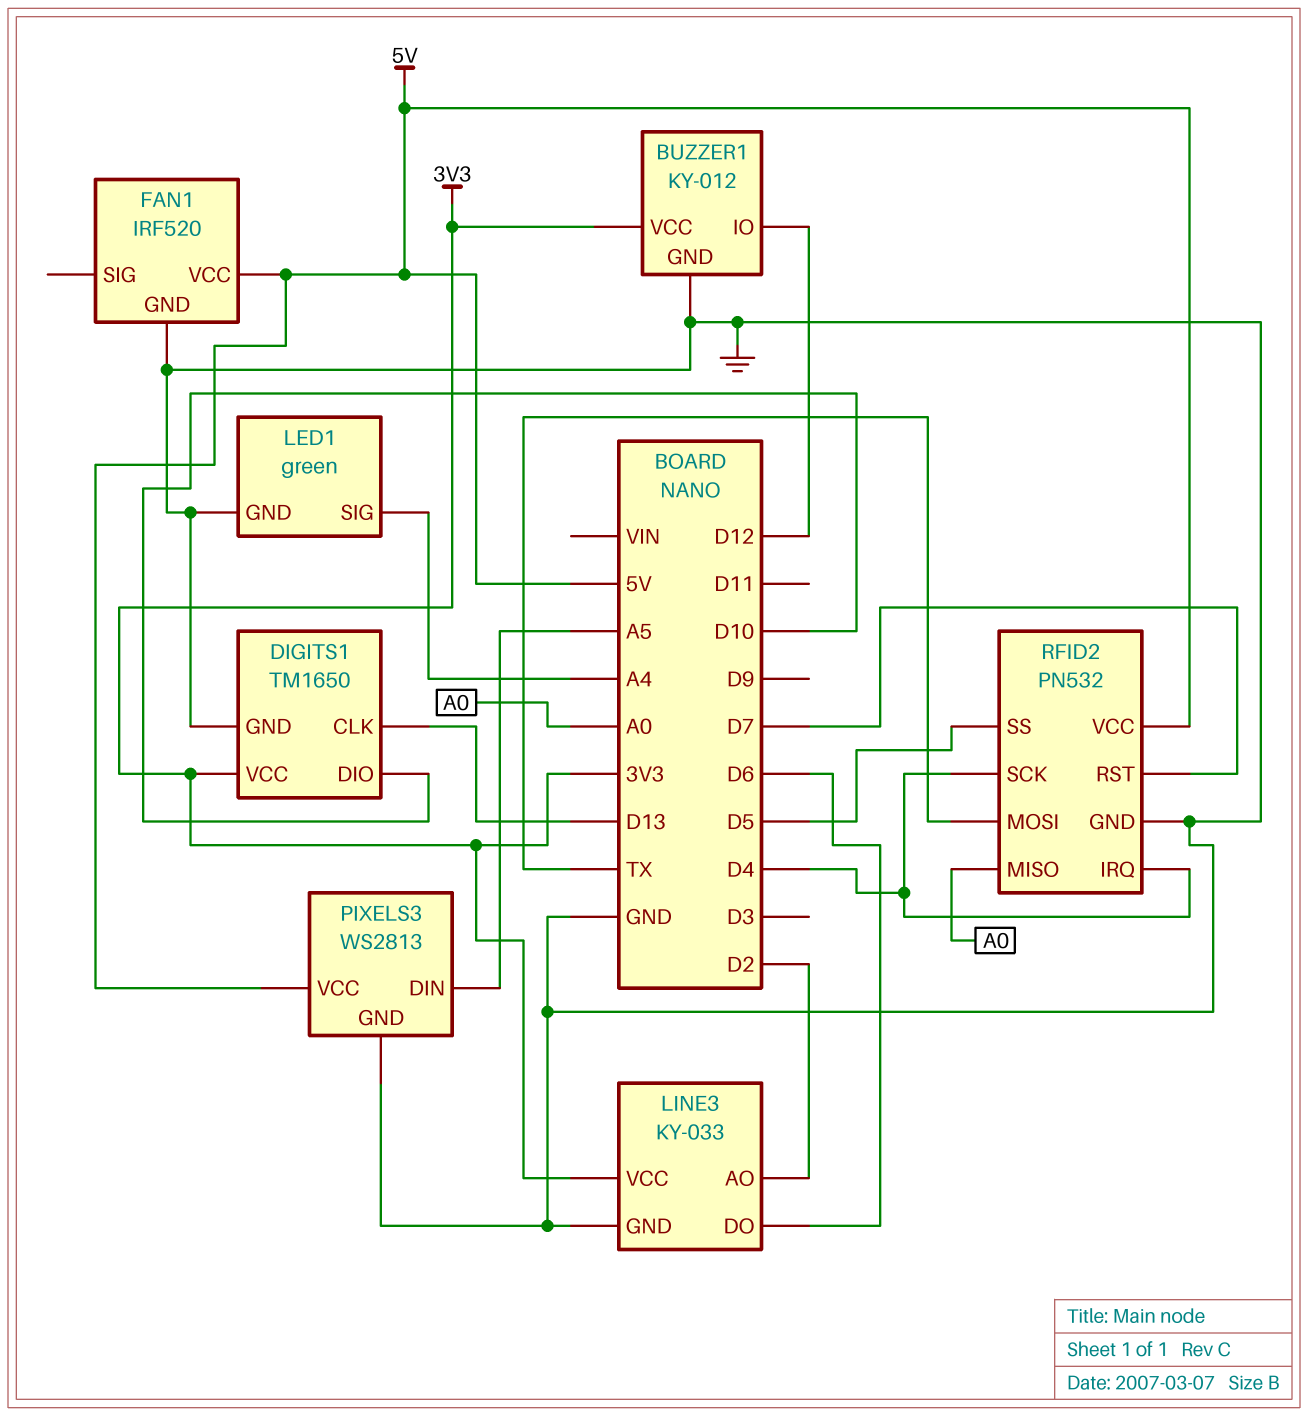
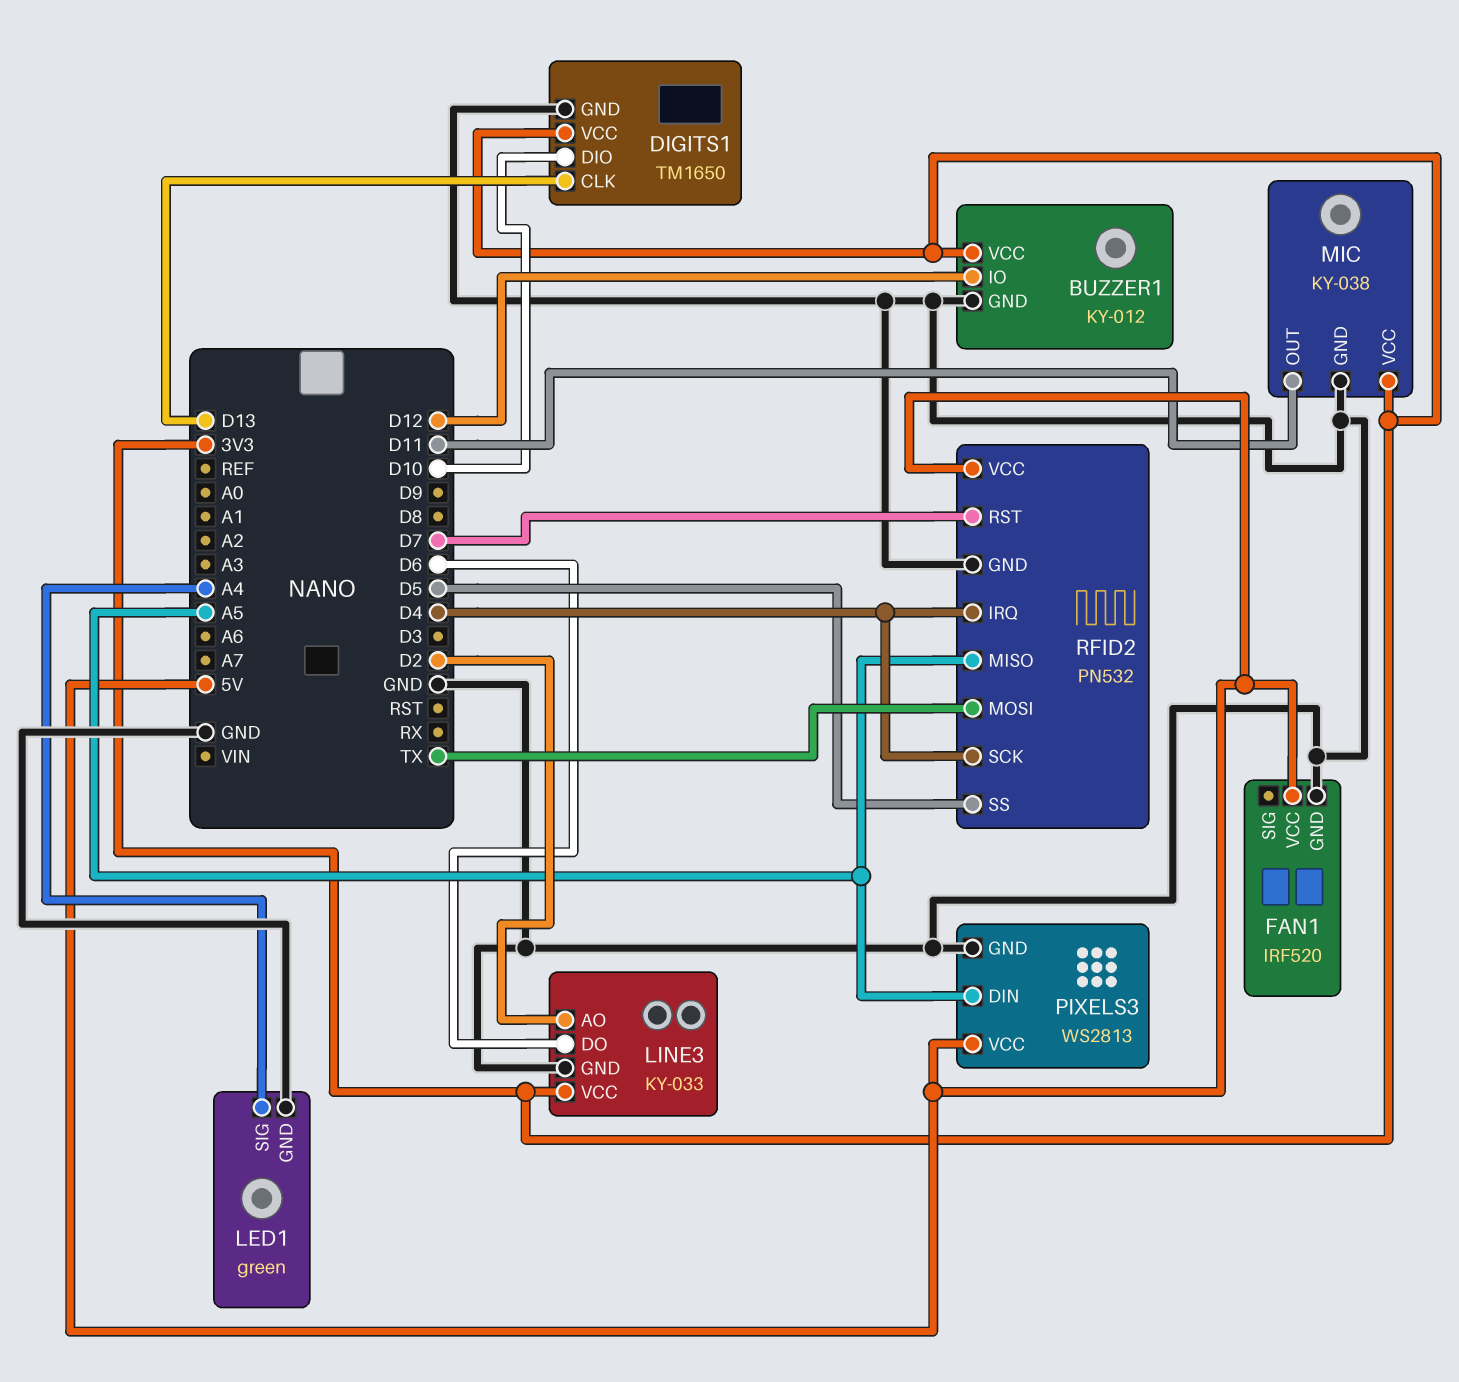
MIC: none -> KY-038
MIC pin GND: none -> GND
MIC pin OUT: none -> D11
MIC pin VCC: none -> 3V3
RFID2 pin MISO: A0 -> A5

